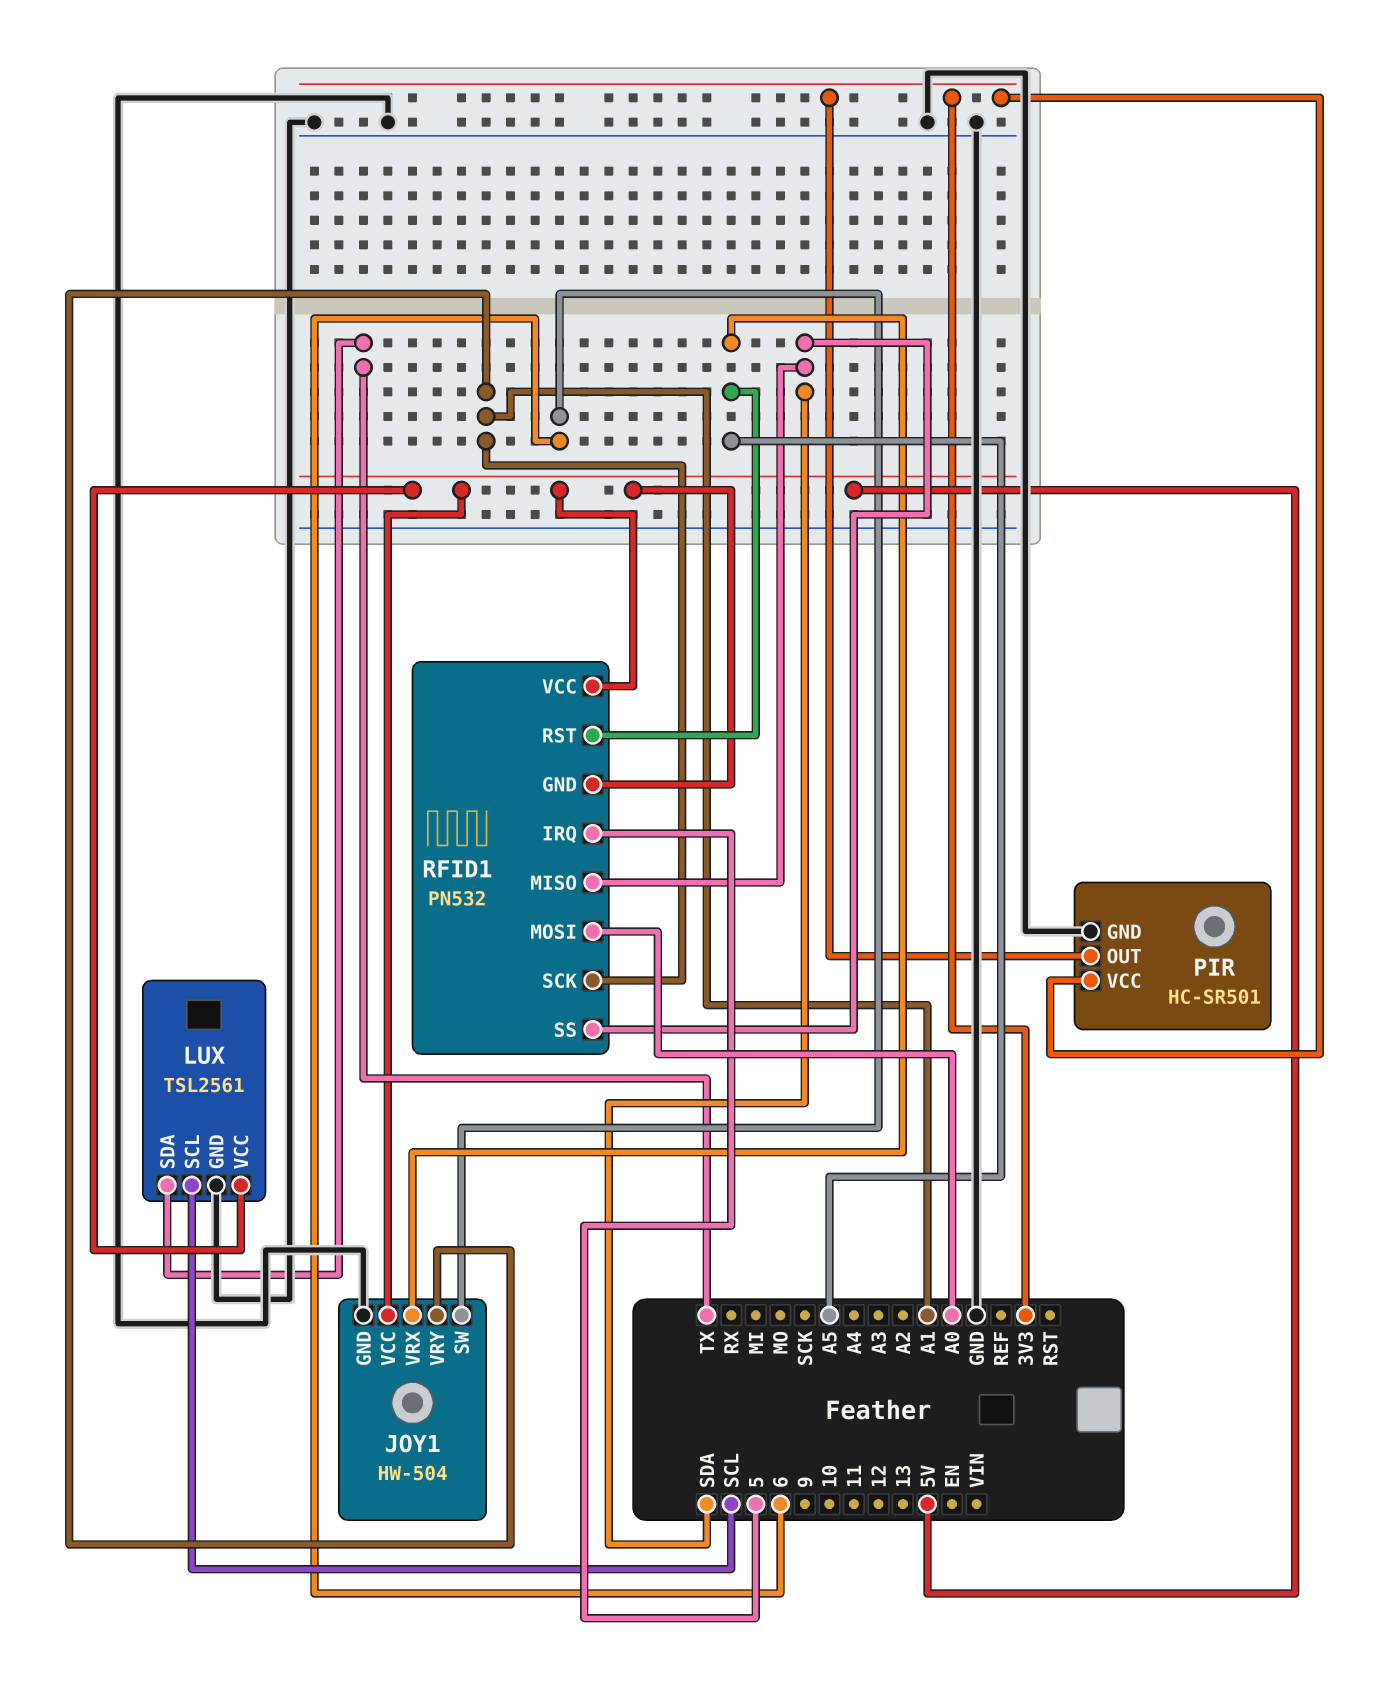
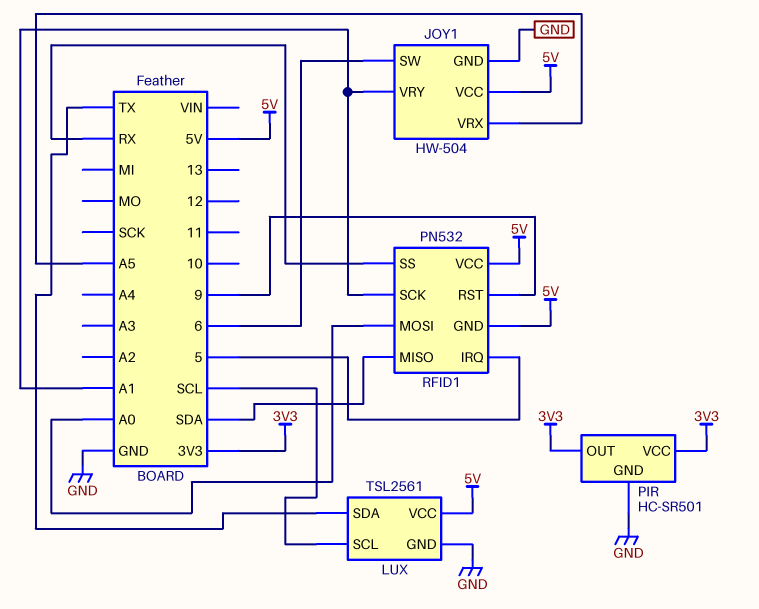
RFID1 pin RST: A5 -> 9
RFID1 pin SS: SDA -> RX

